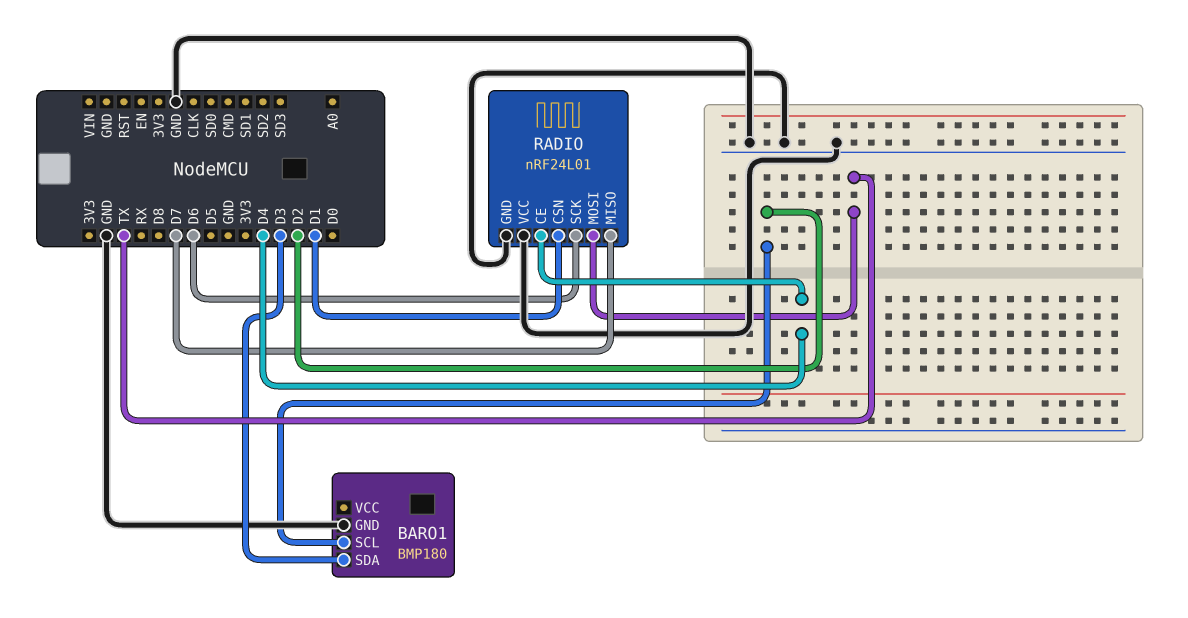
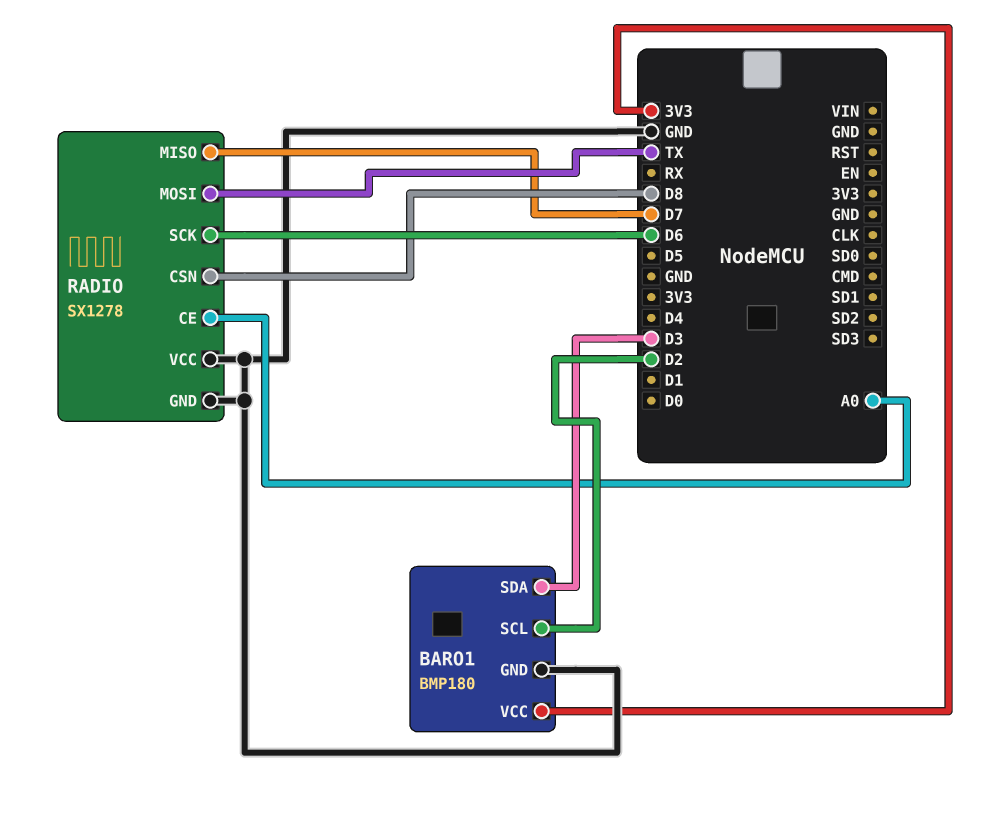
BARO1 pin VCC: none -> 3V3
RADIO: nRF24L01 -> SX1278
RADIO pin CE: D4 -> A0
RADIO pin CSN: D1 -> D8

